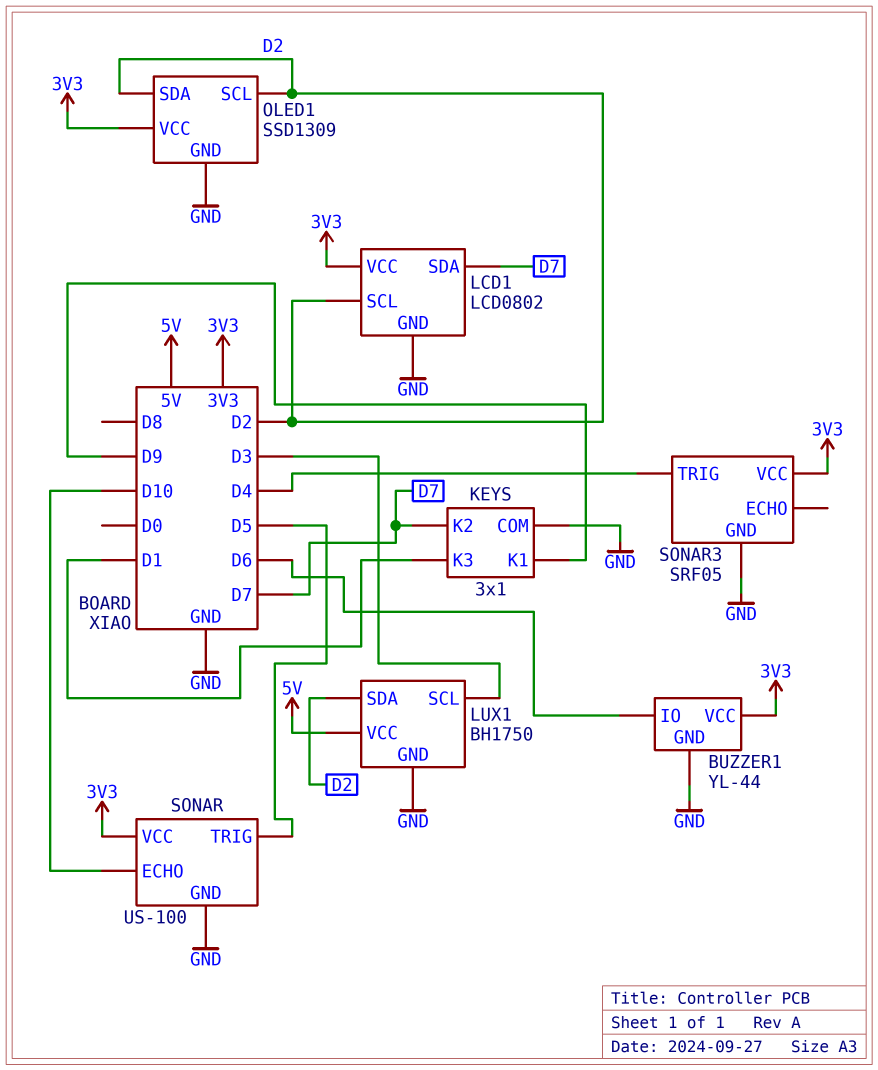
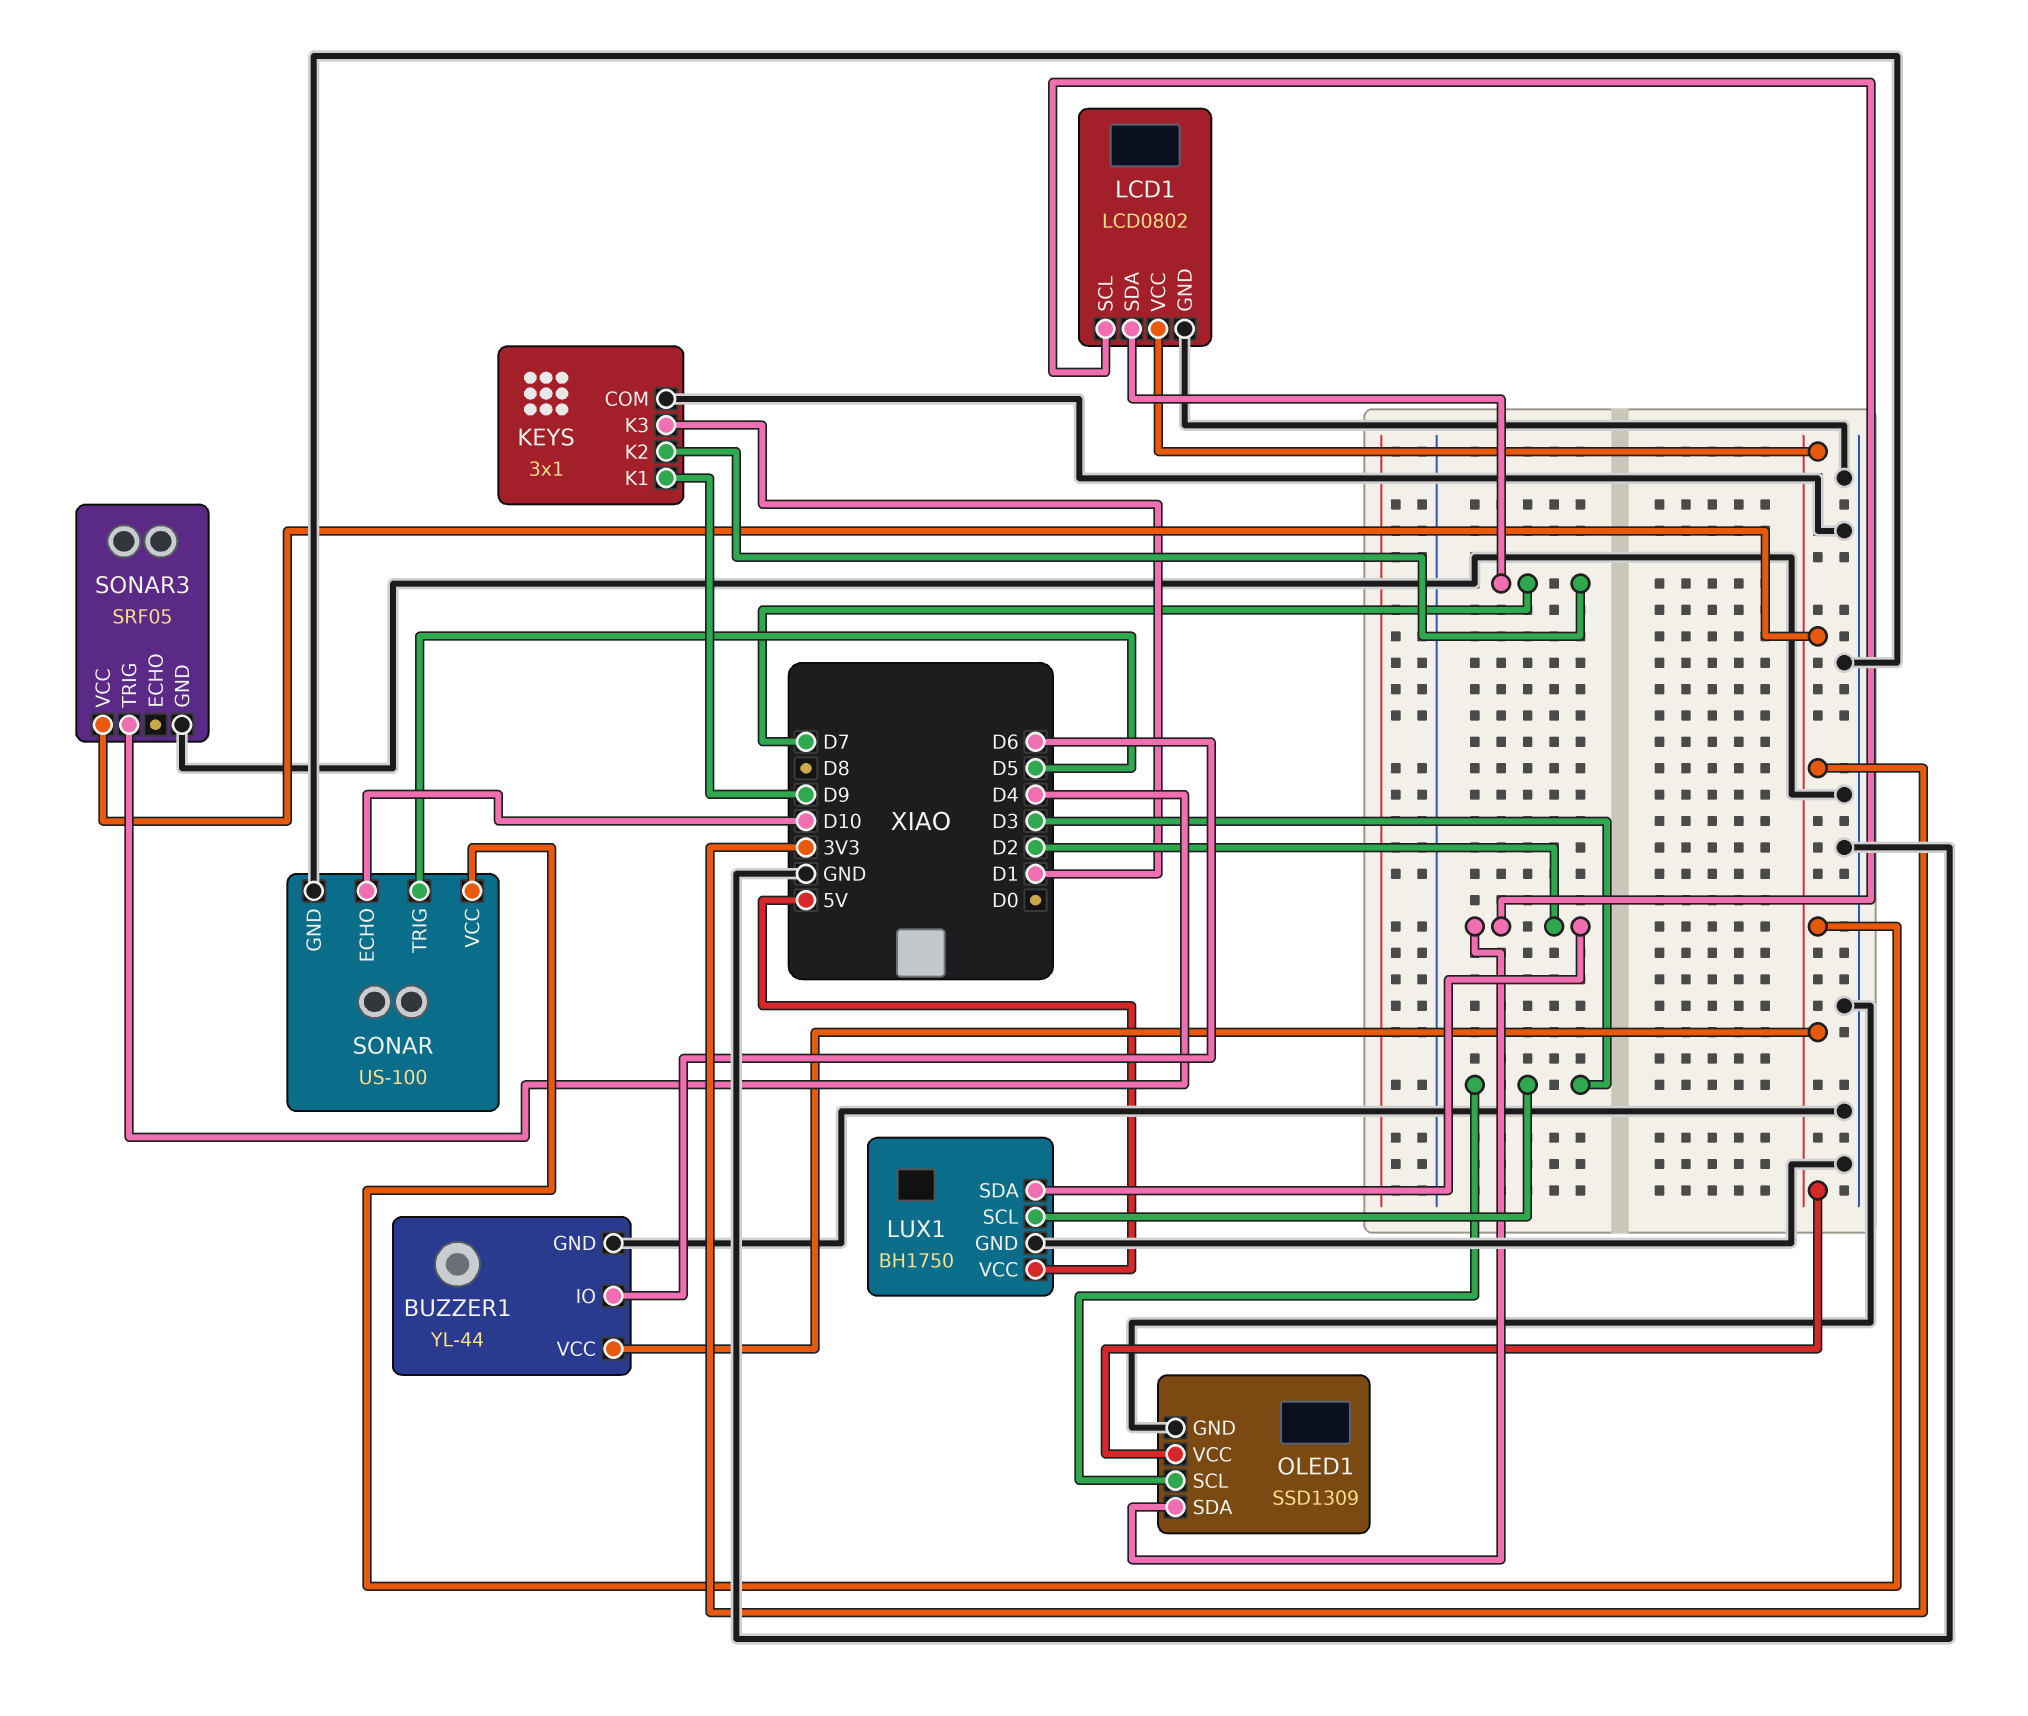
OLED1 pin SCL: D2 -> D3

